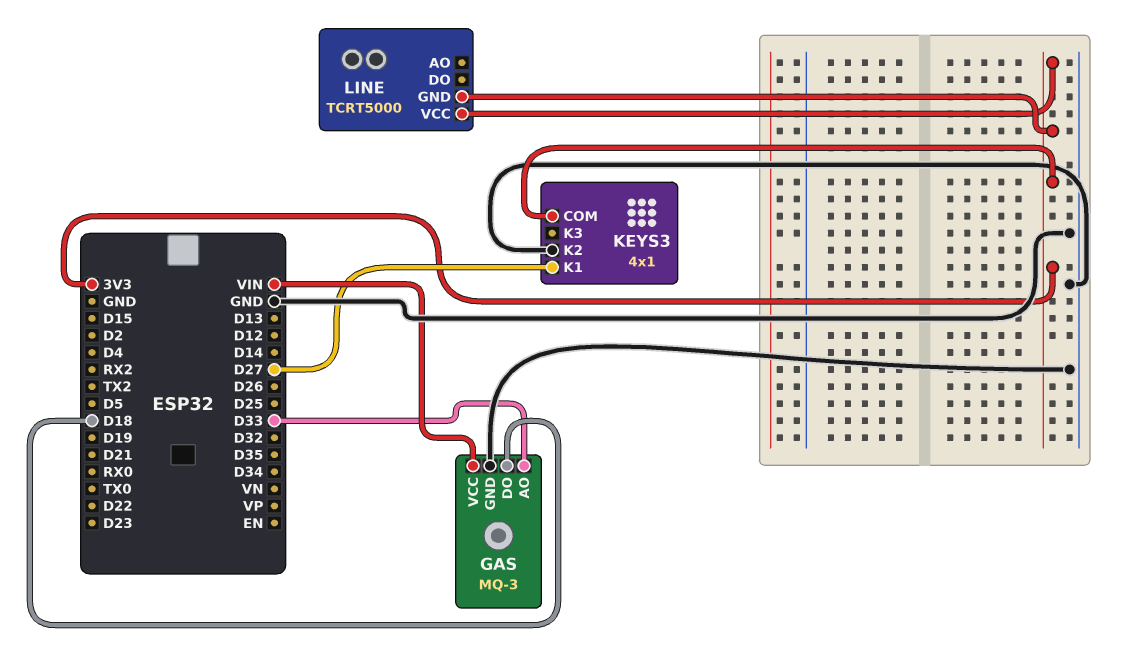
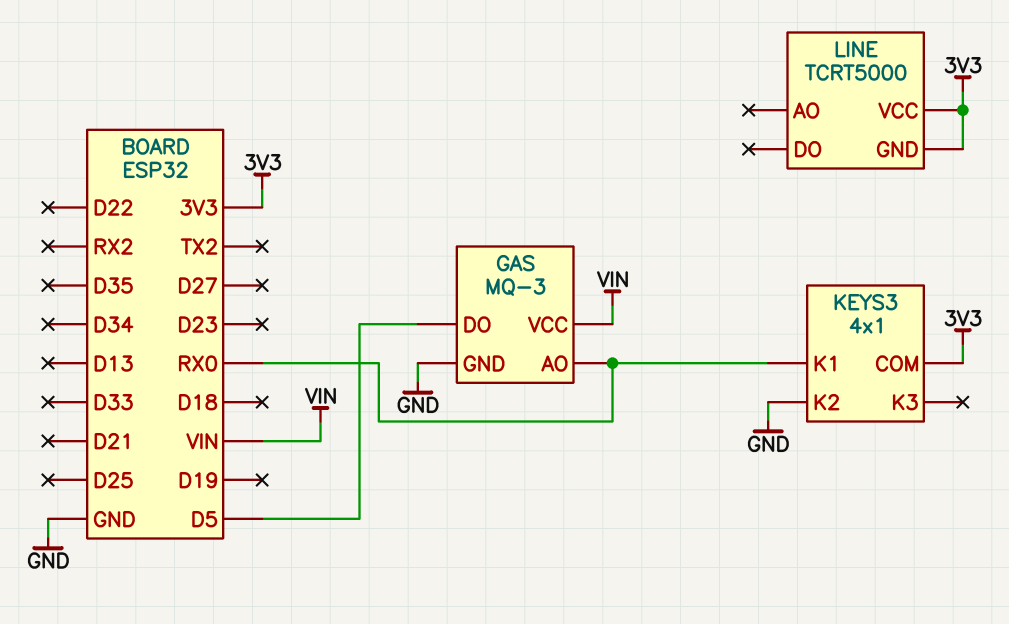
GAS pin AO: D33 -> RX0
GAS pin DO: D18 -> D5
KEYS3 pin K1: D27 -> RX0

